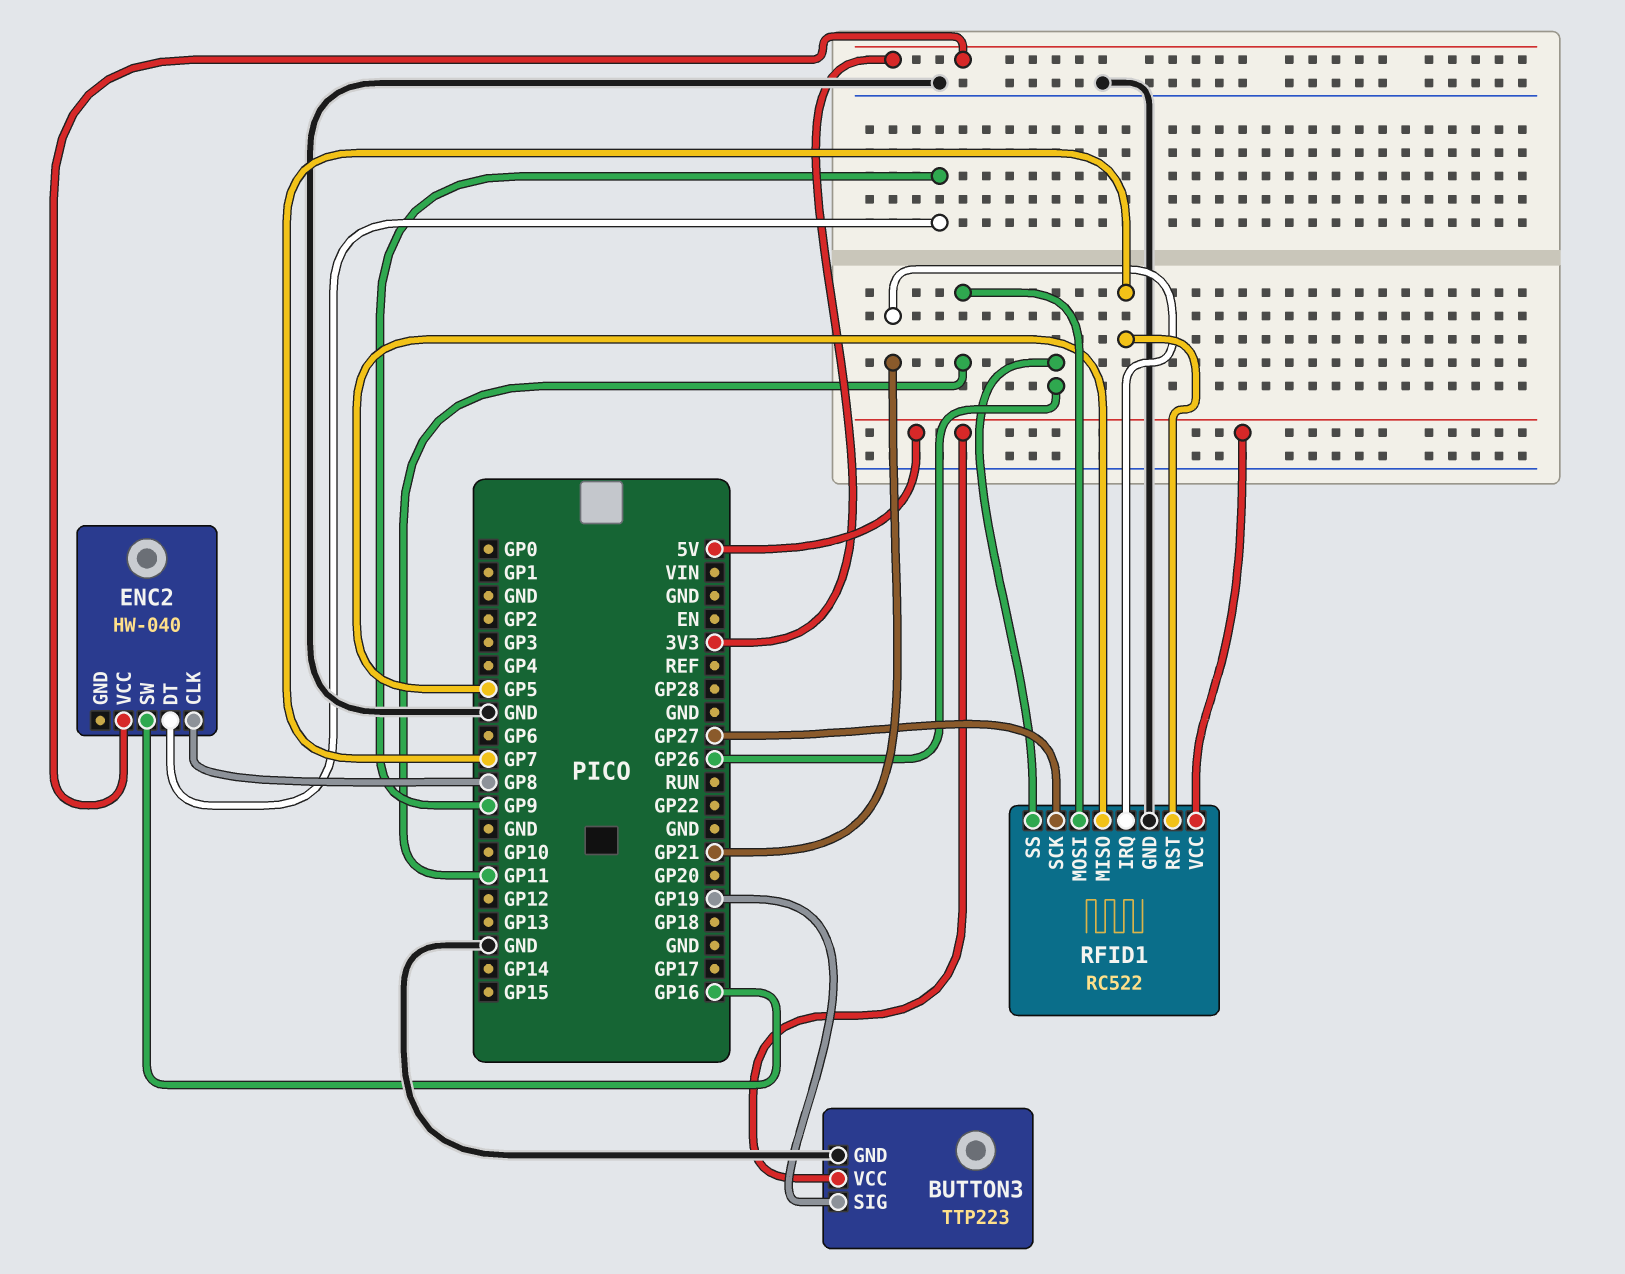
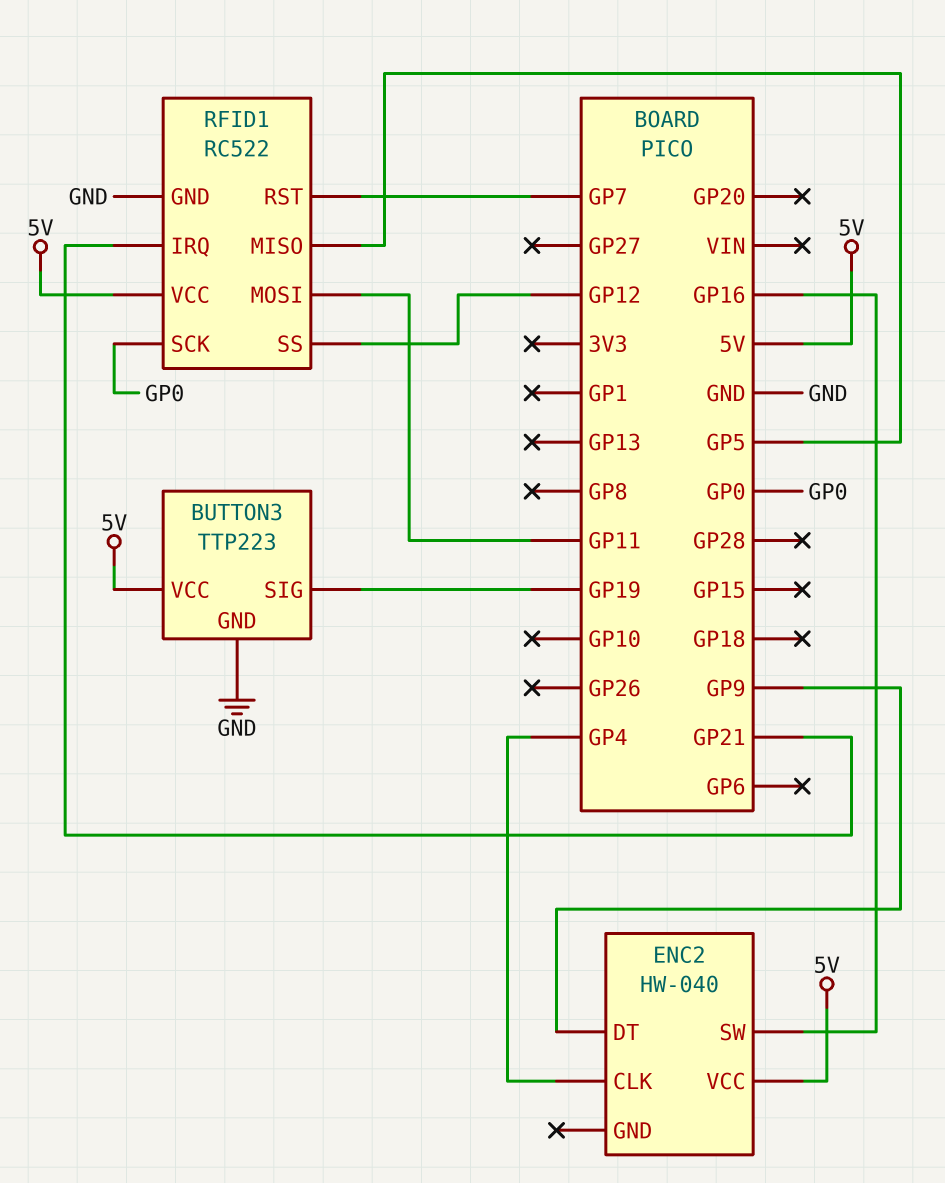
ENC2 pin CLK: GP8 -> GP4
ENC2 pin VCC: 3V3 -> 5V
RFID1 pin SCK: GP27 -> GP0
RFID1 pin SS: GP26 -> GP12

